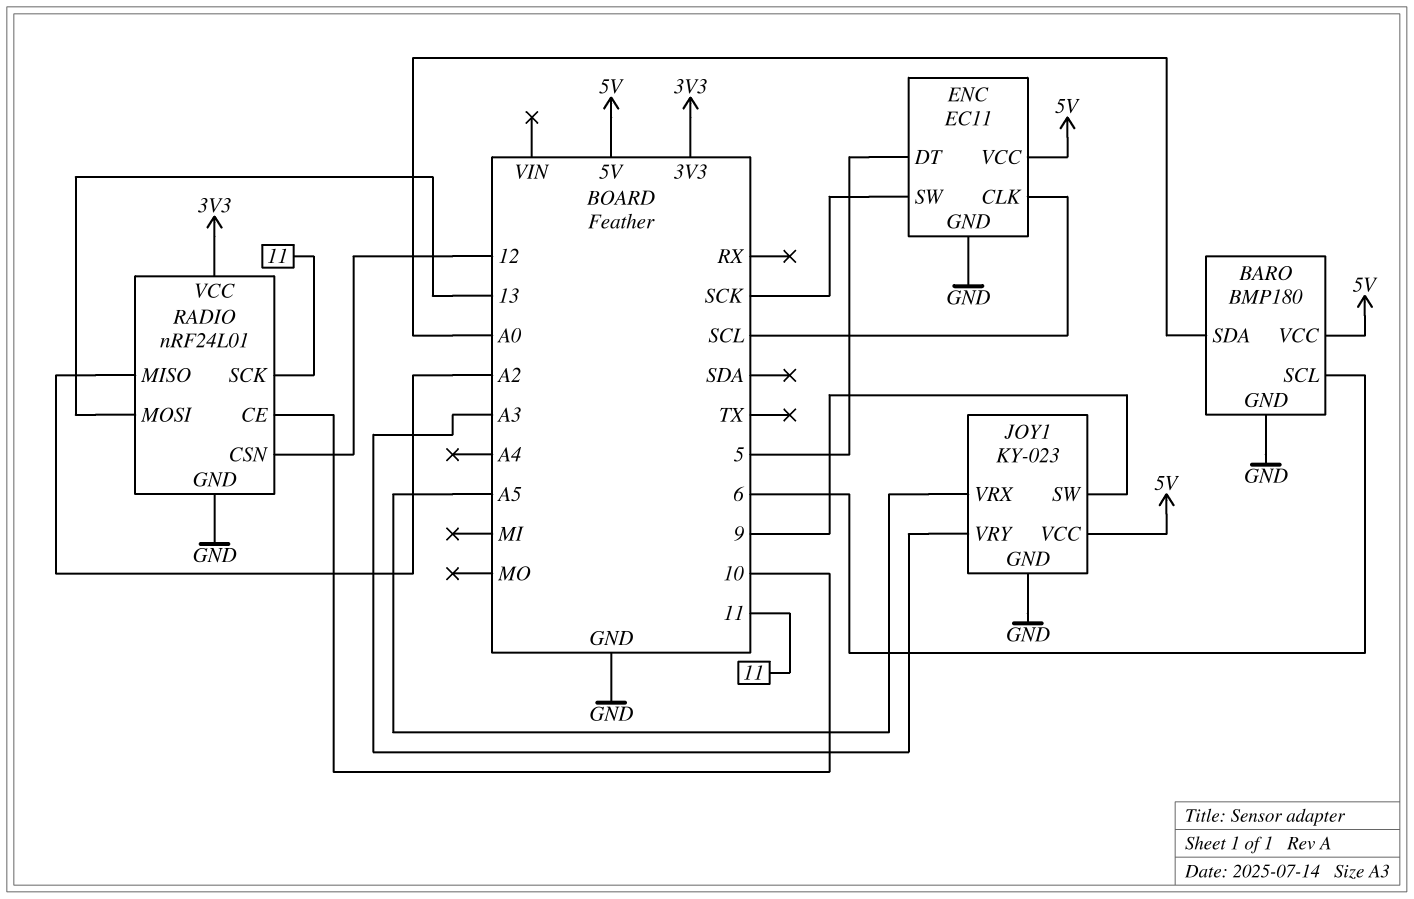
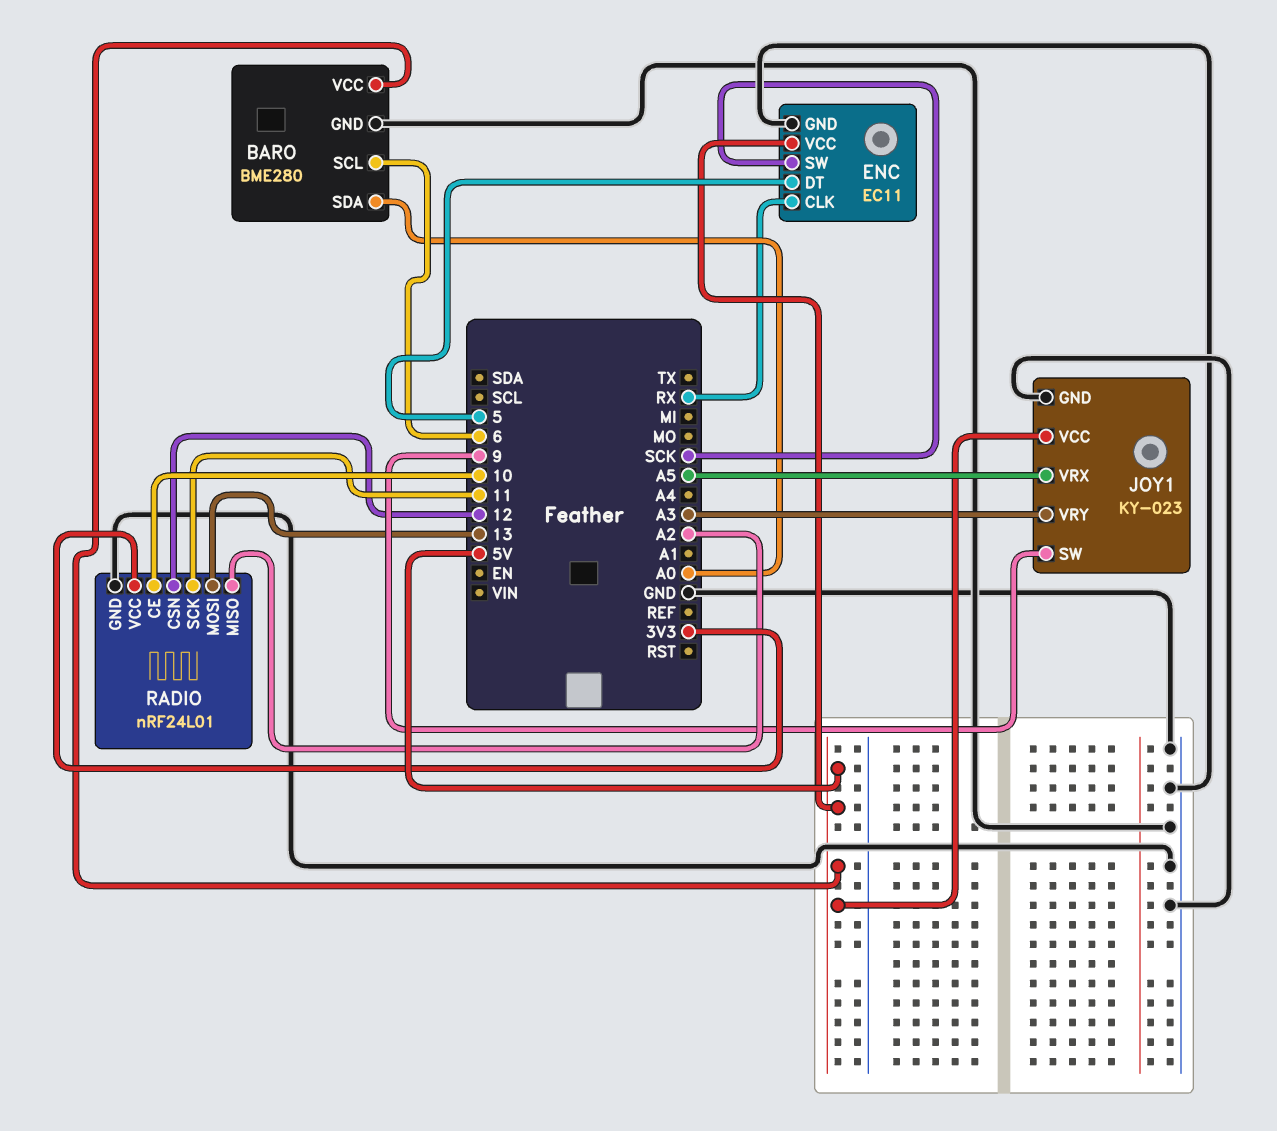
BARO: BMP180 -> BME280
ENC pin CLK: SCL -> RX

